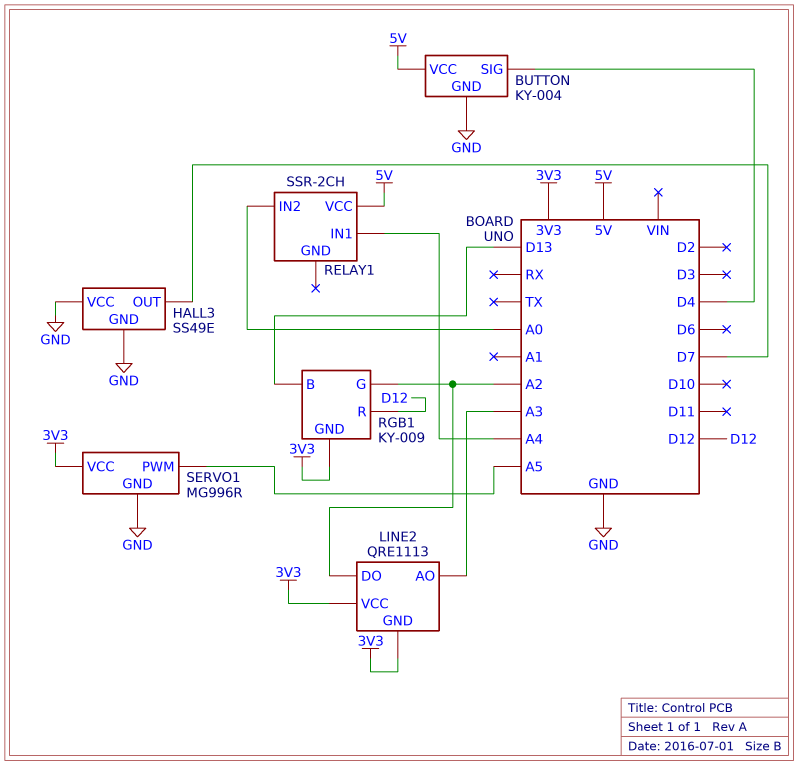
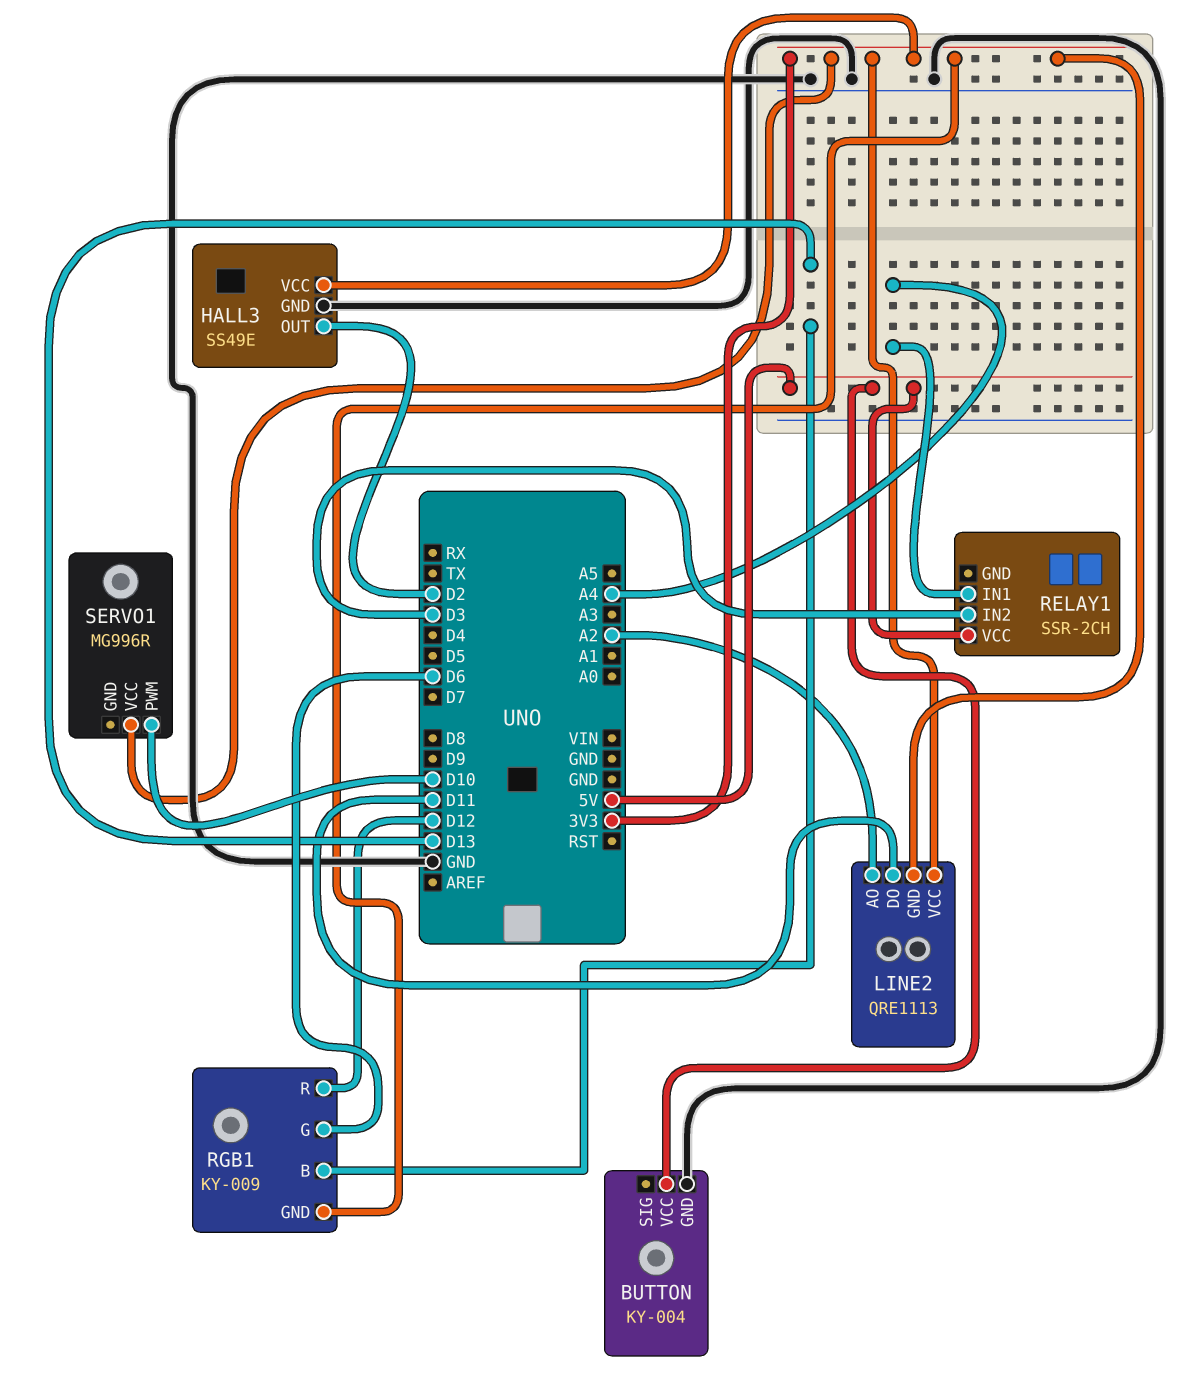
BUTTON pin SIG: D4 -> none
HALL3 pin OUT: D7 -> D2
HALL3 pin VCC: GND -> 3V3
LINE2 pin AO: A3 -> A2
LINE2 pin DO: A2 -> D11
RELAY1 pin IN2: A0 -> D3
RGB1 pin G: A2 -> D6
SERVO1 pin GND: GND -> none
SERVO1 pin PWM: A5 -> D10

